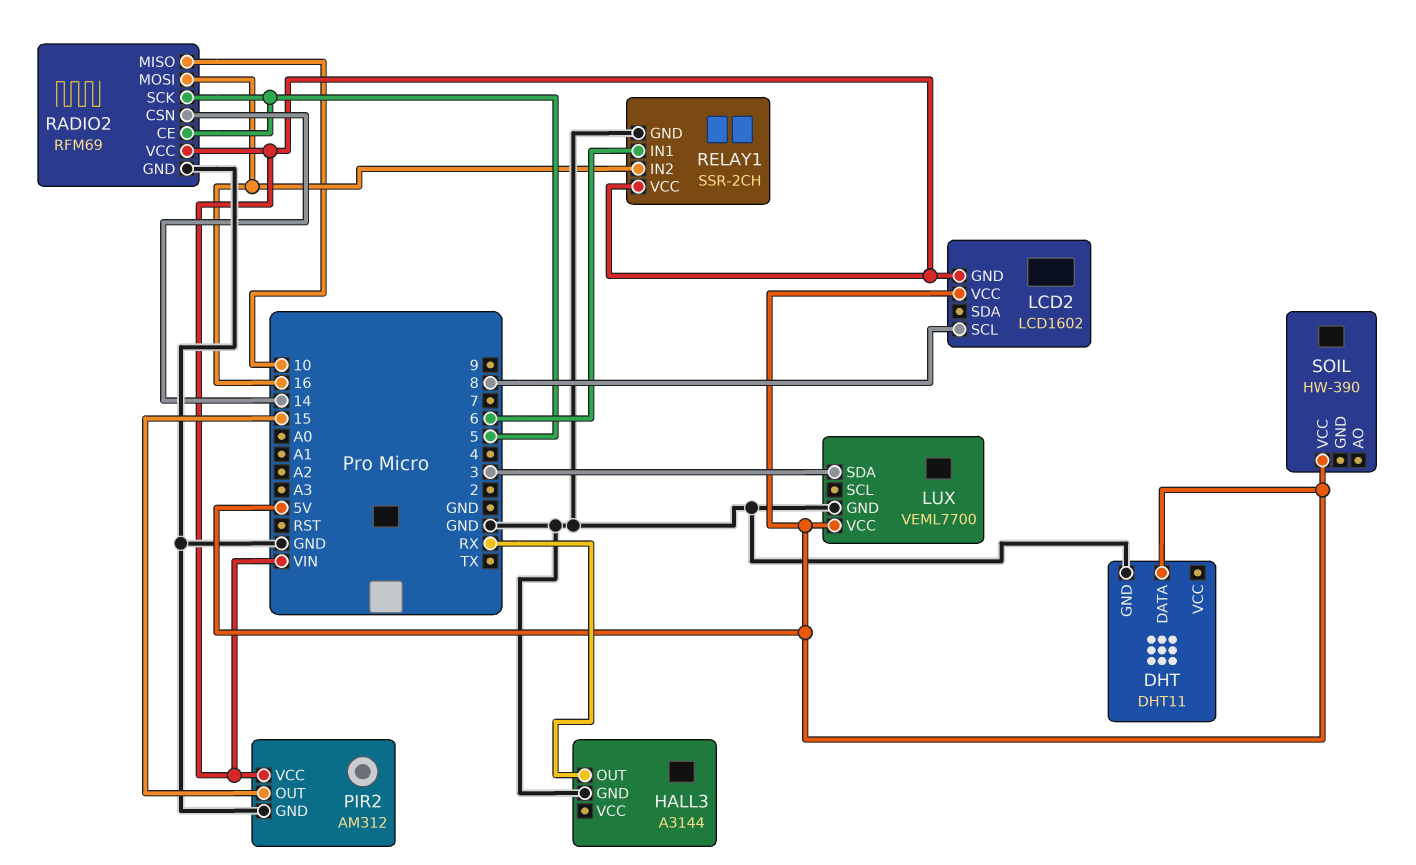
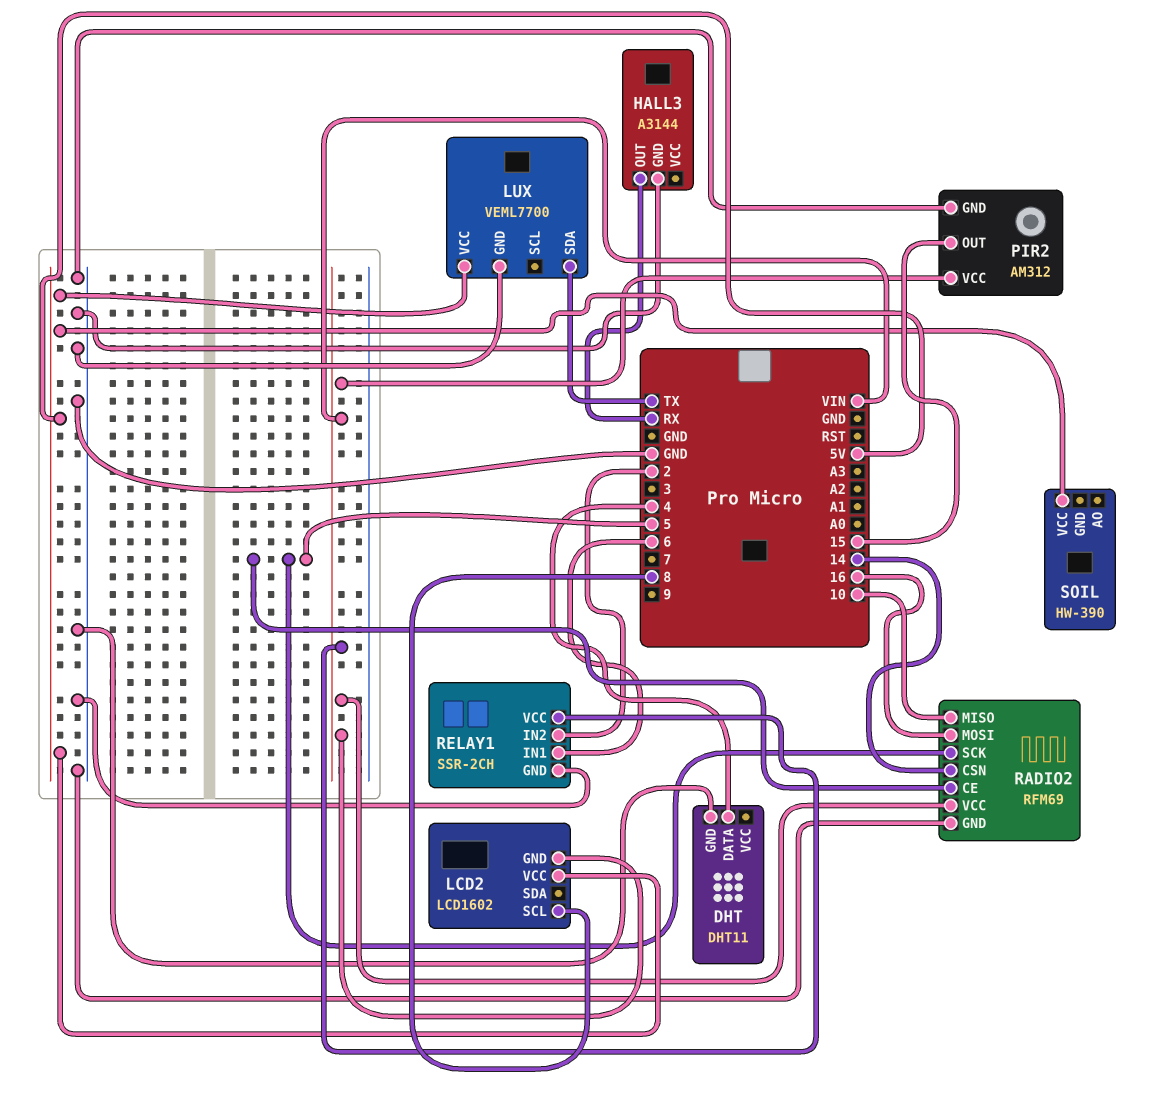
DHT pin DATA: 5V -> 4
LUX pin SDA: 3 -> TX
RELAY1 pin IN2: 16 -> 2

